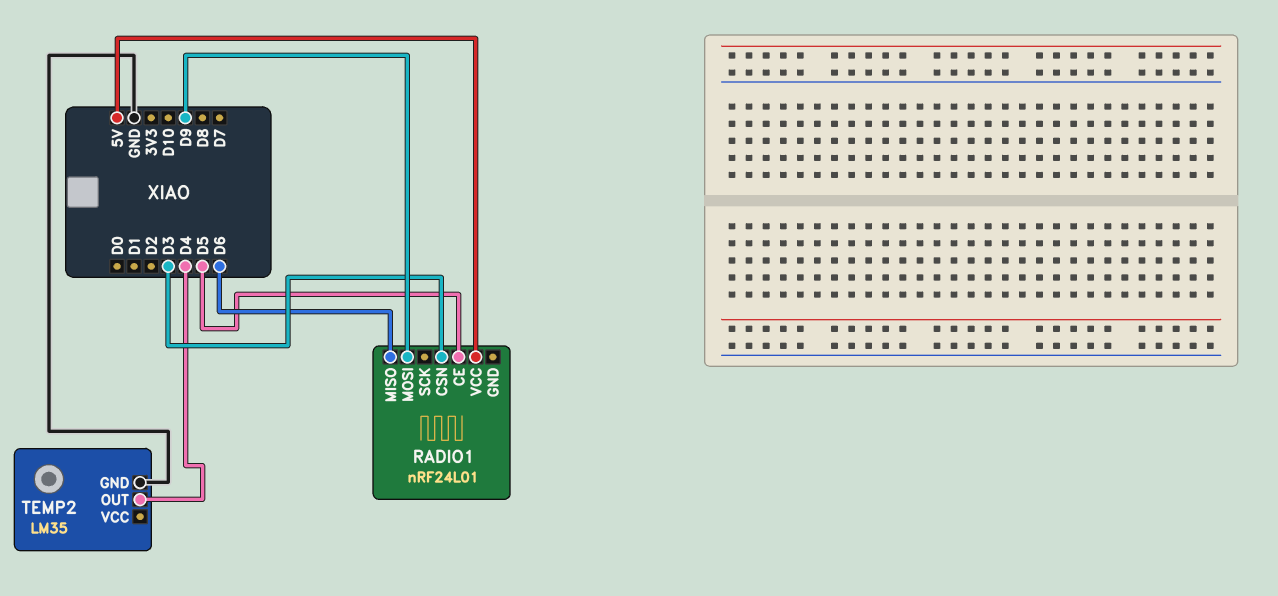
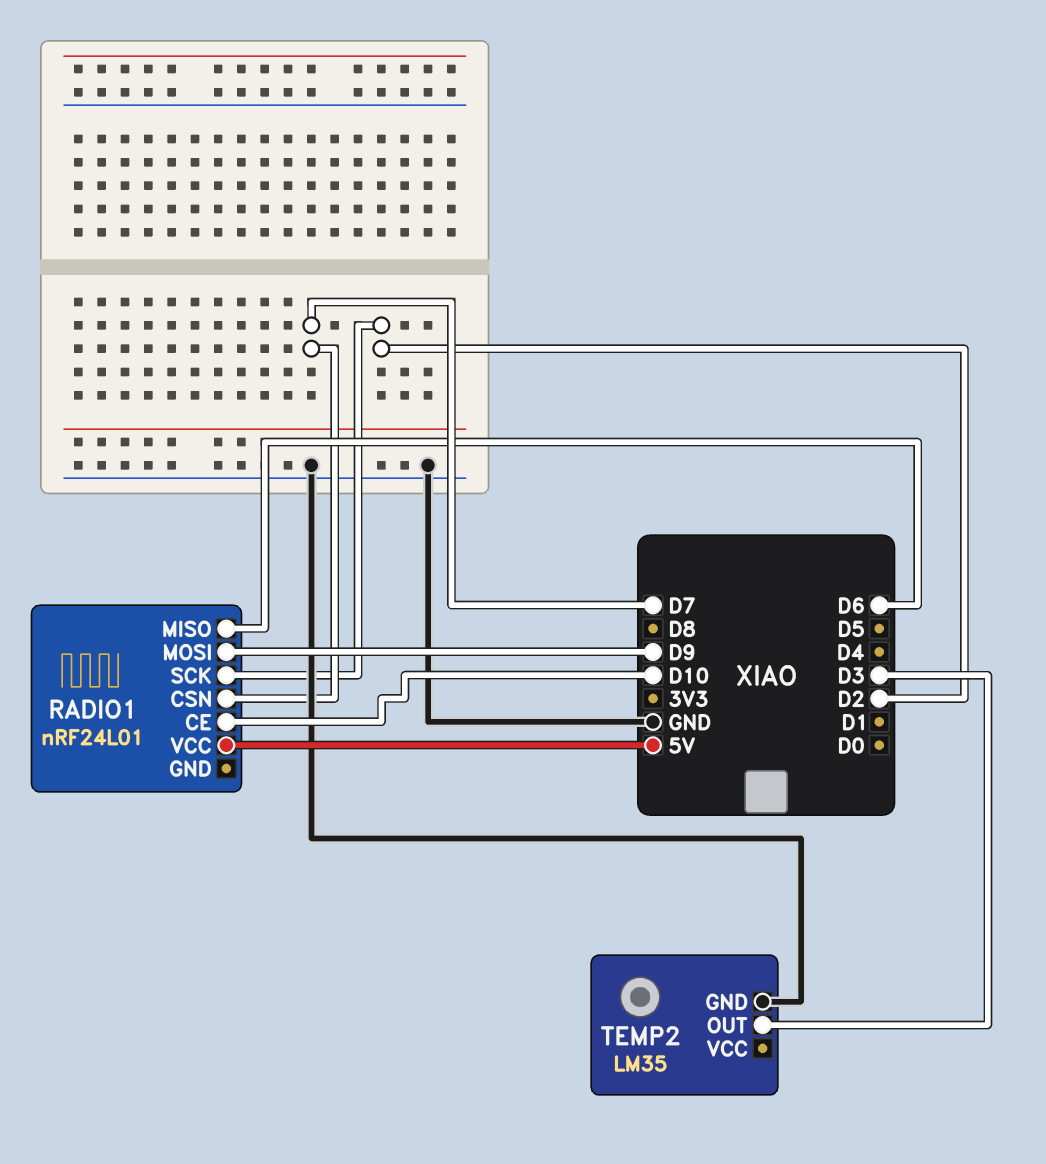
RADIO1 pin CE: D5 -> D10
RADIO1 pin CSN: D3 -> D7
RADIO1 pin SCK: none -> D2
TEMP2 pin OUT: D4 -> D3

